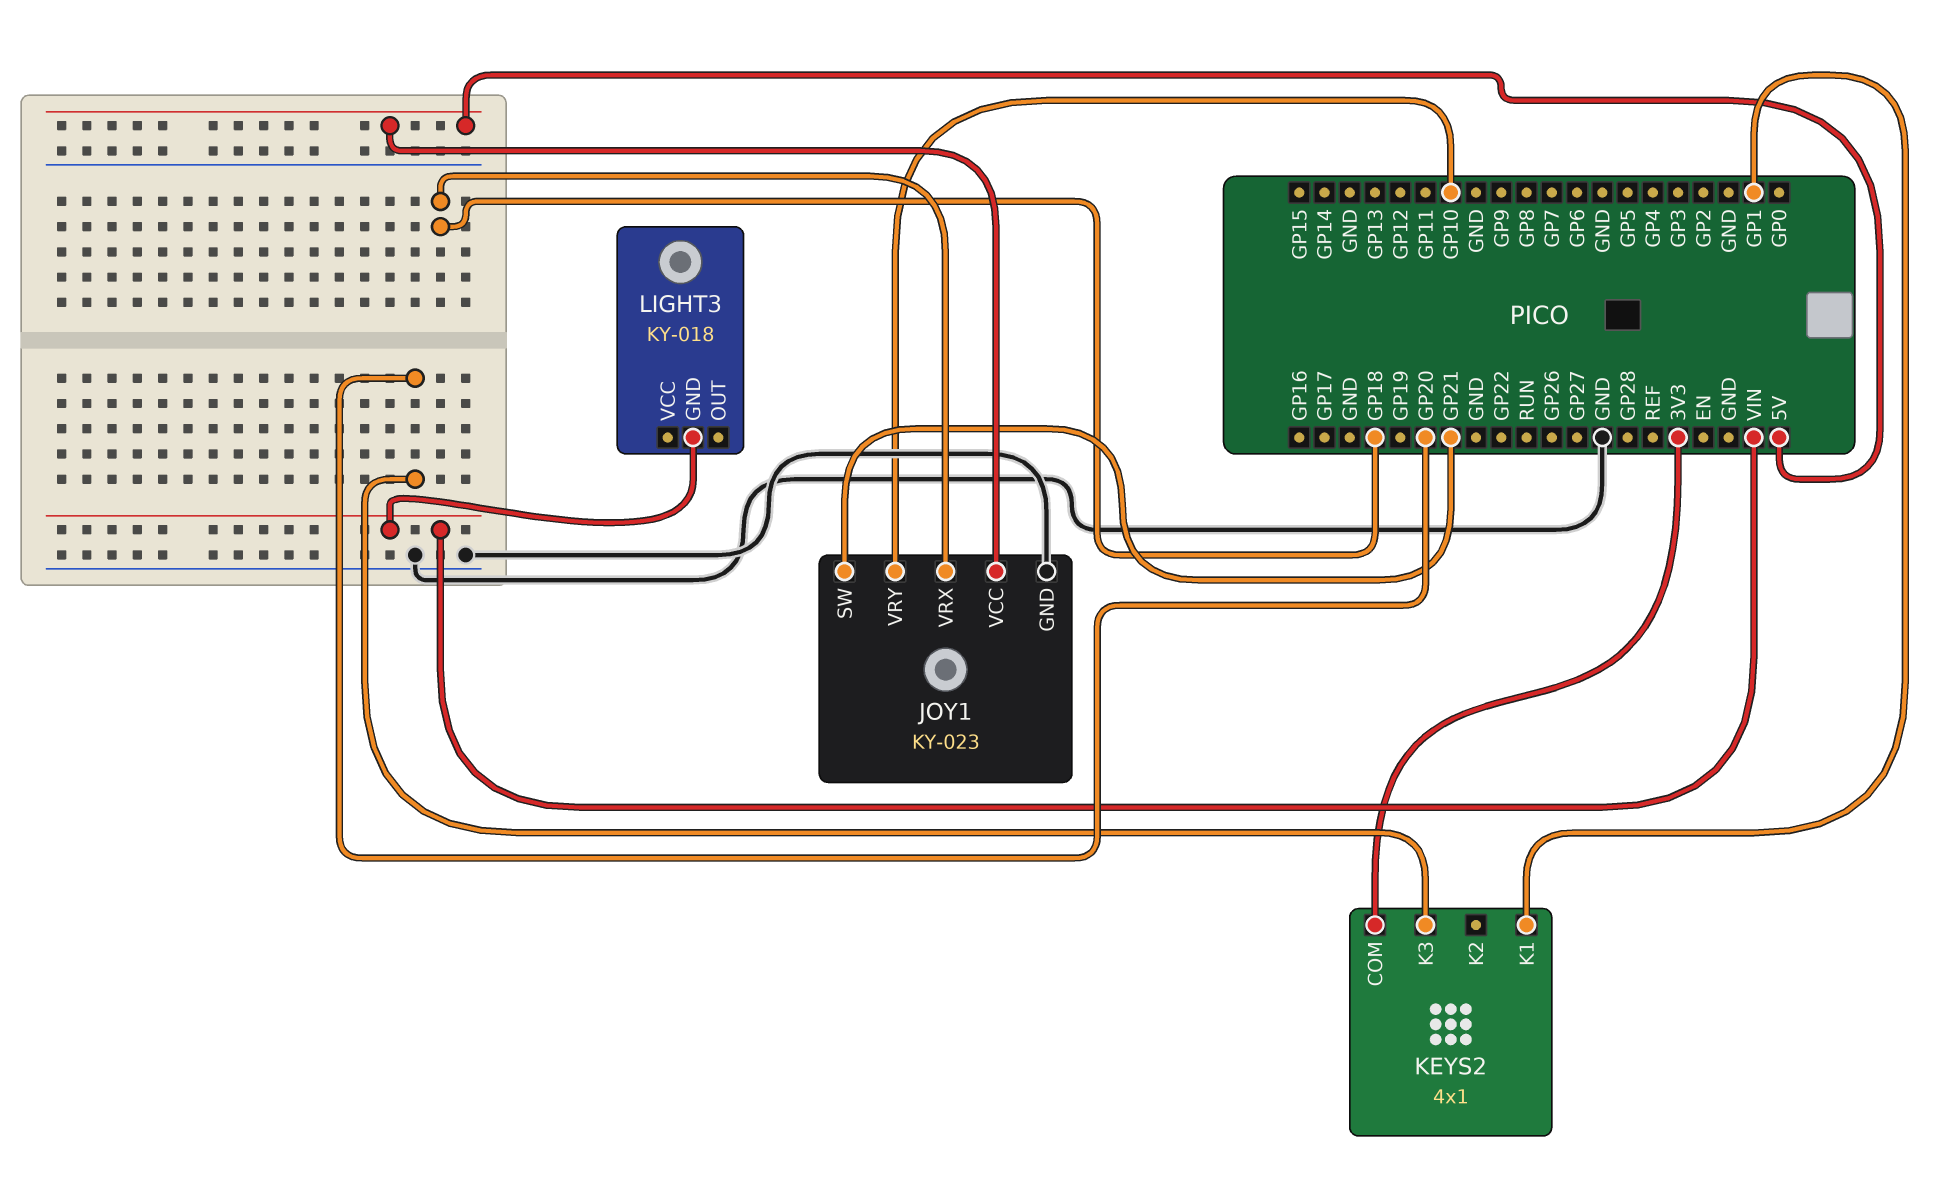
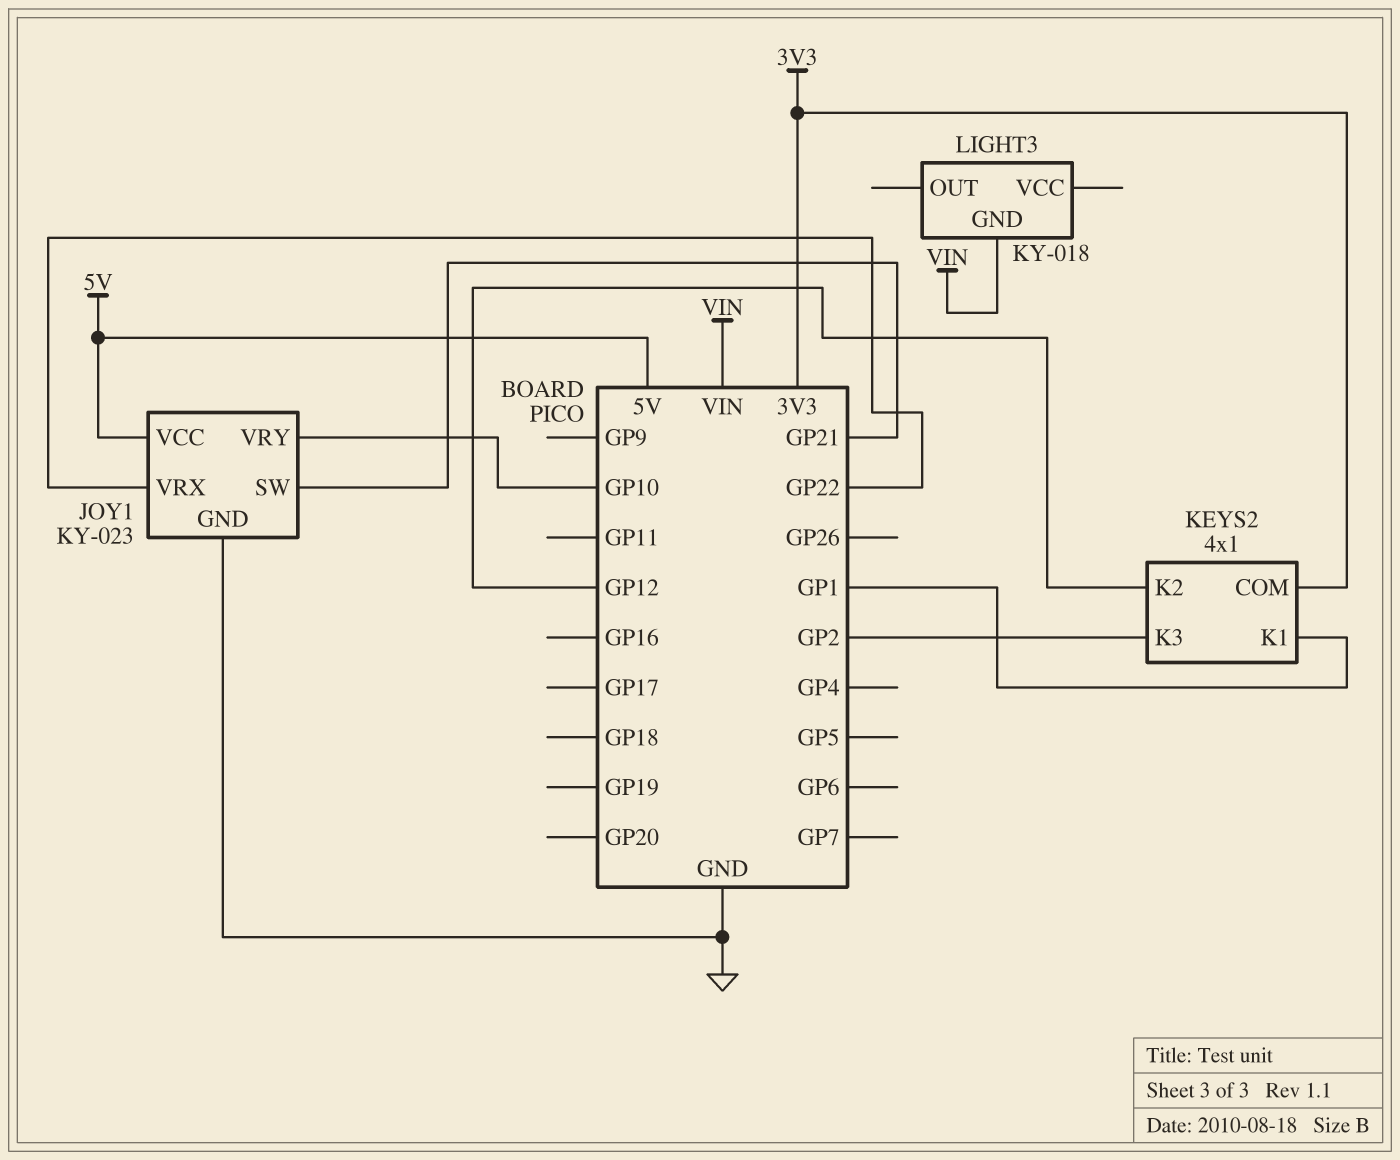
JOY1 pin VRX: GP18 -> GP22
KEYS2 pin K2: none -> GP12
KEYS2 pin K3: GP20 -> GP2

